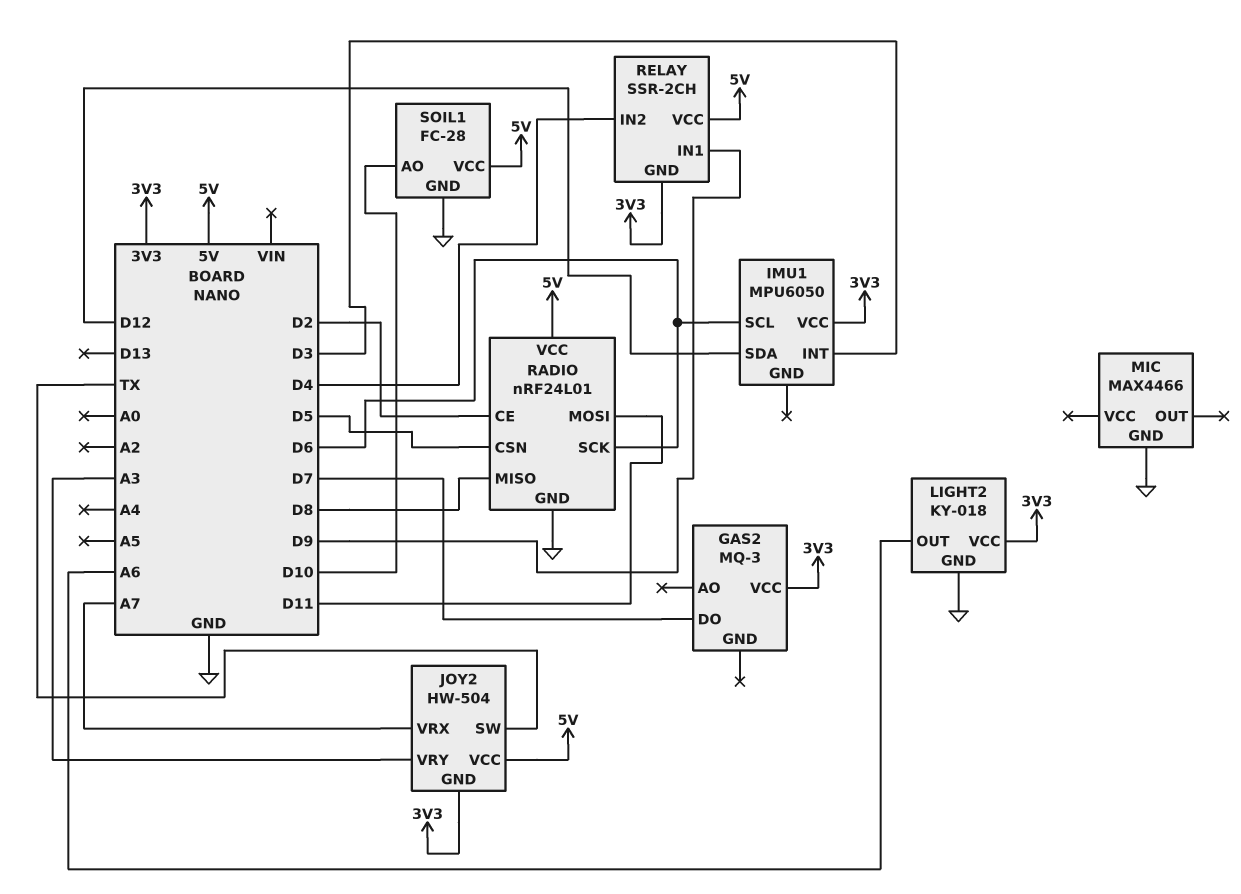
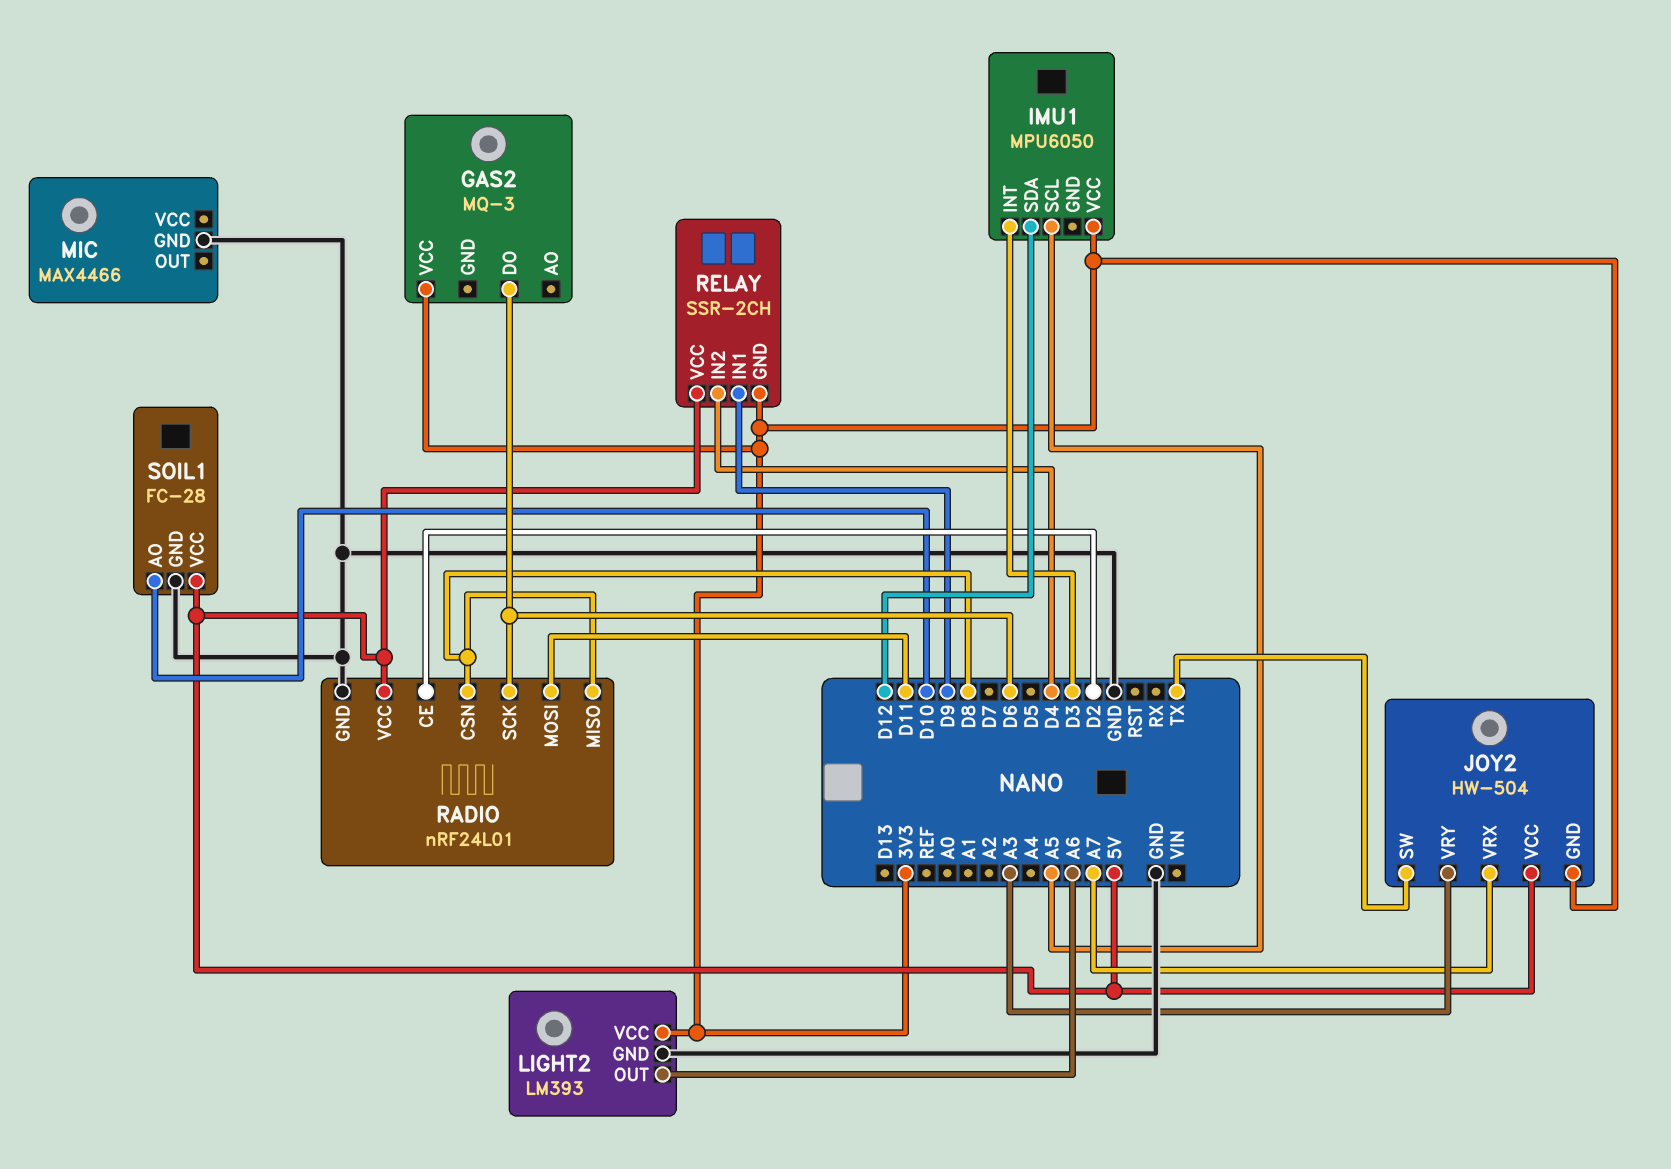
GAS2 pin DO: D7 -> D6
IMU1 pin SCL: D6 -> A5
LIGHT2: KY-018 -> LM393
RADIO pin CSN: D5 -> D8

